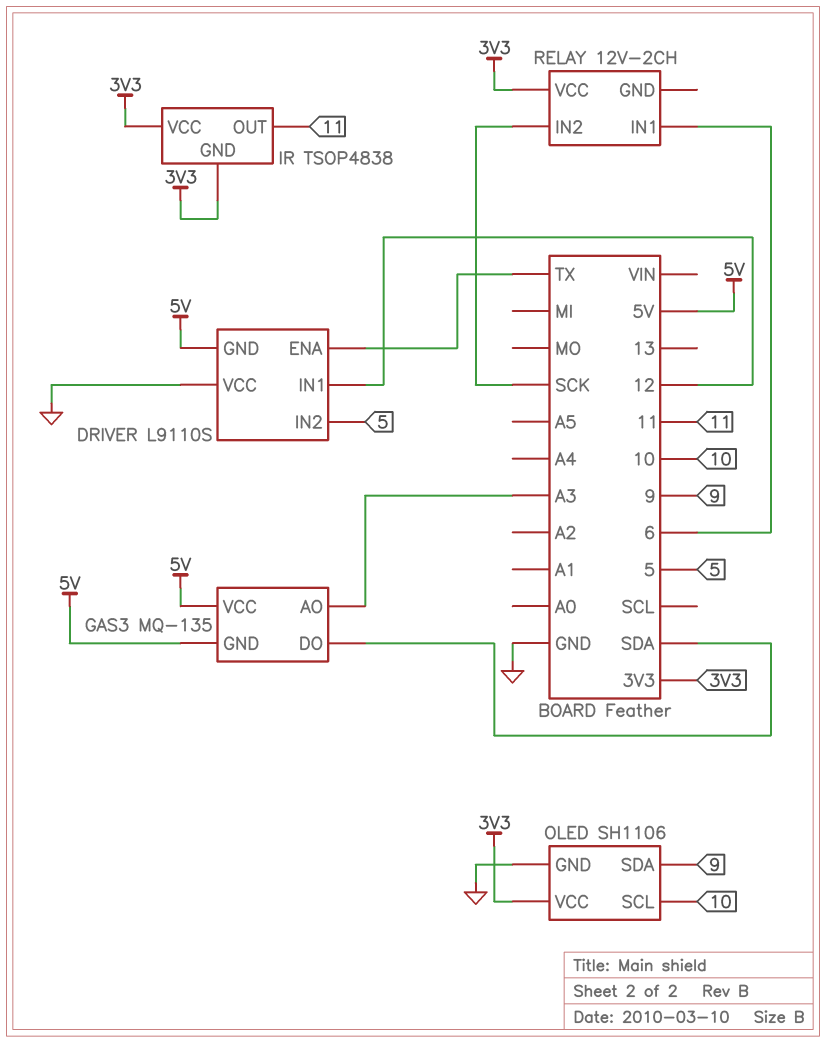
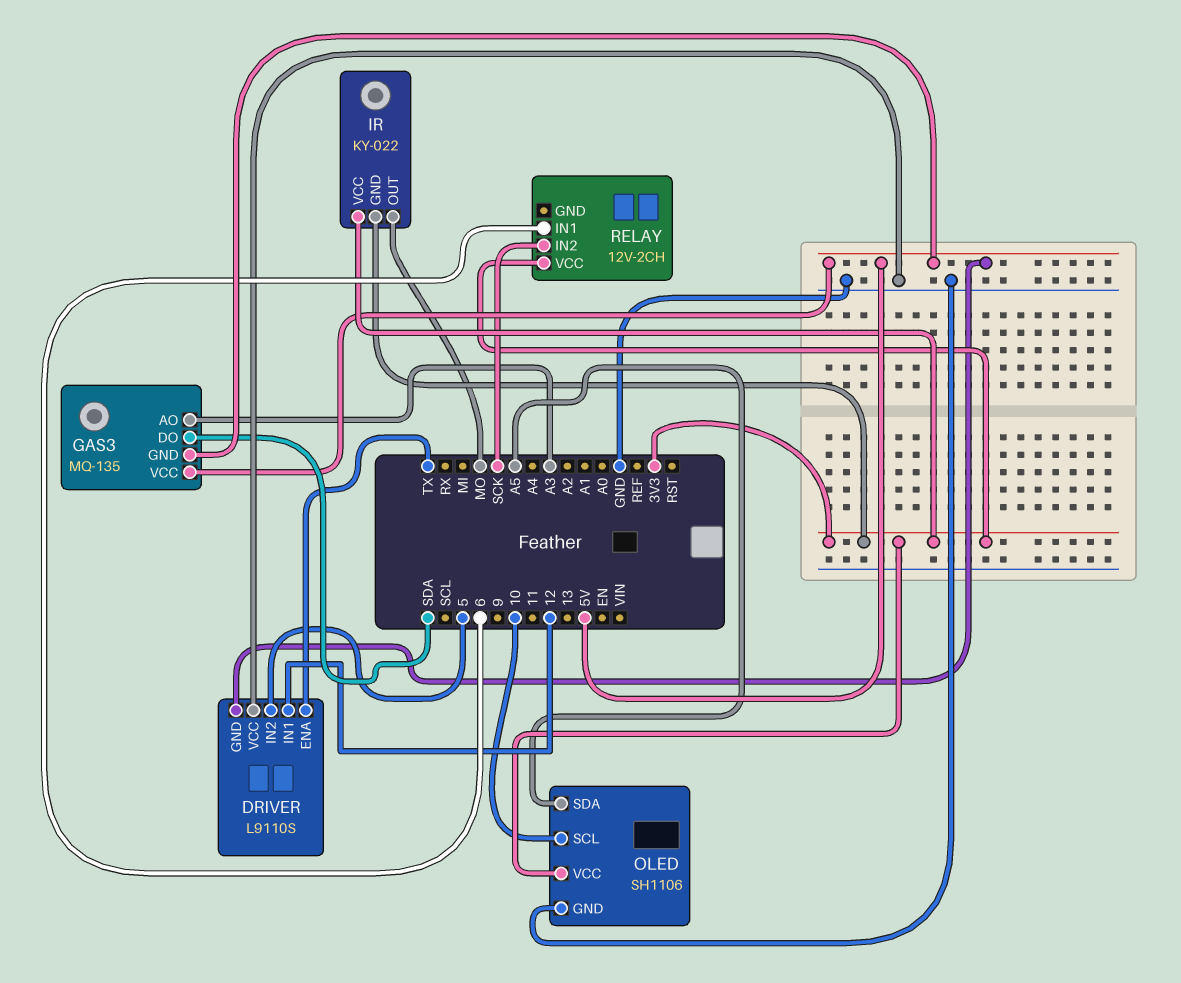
IR: TSOP4838 -> KY-022
IR pin OUT: 11 -> MO
OLED pin SDA: 9 -> A5

